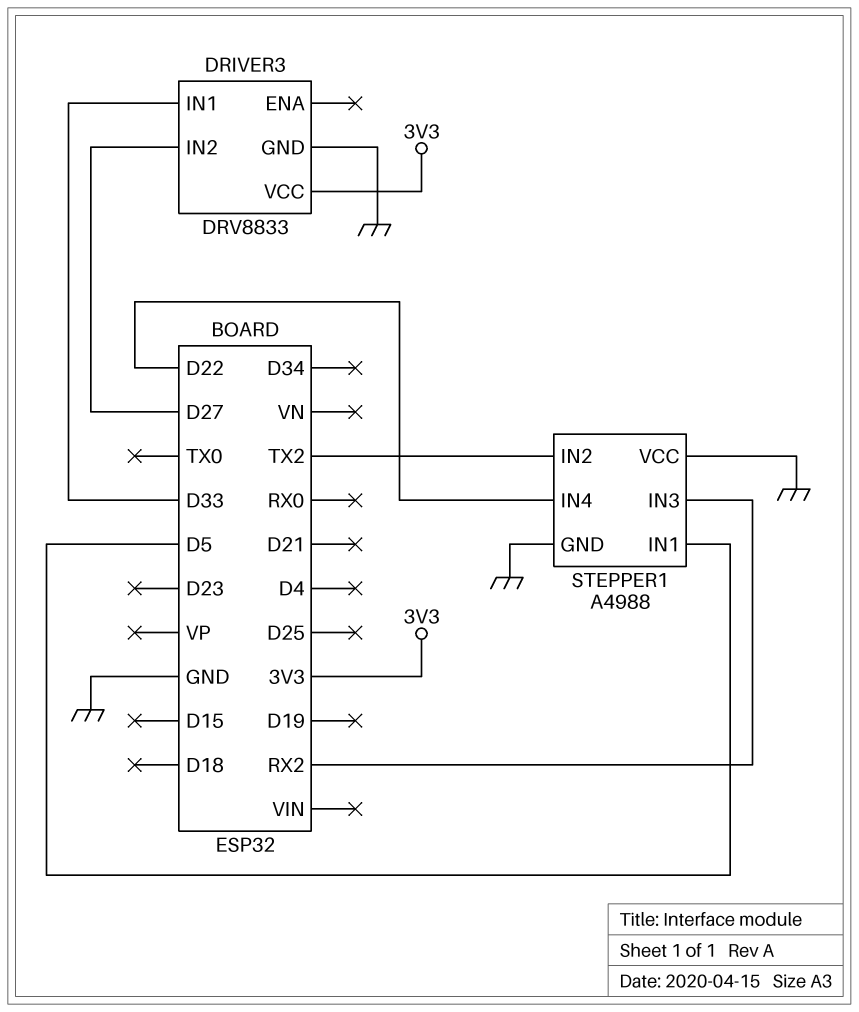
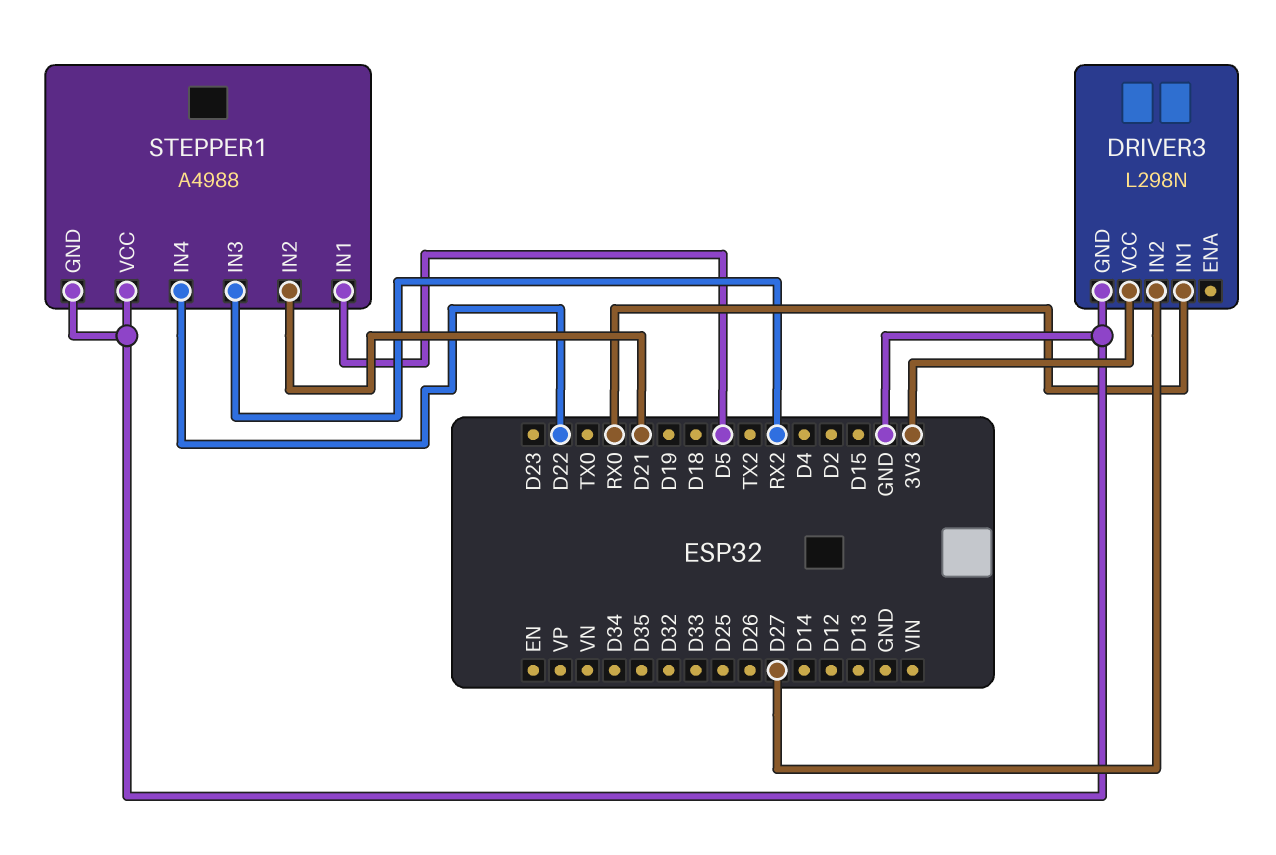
DRIVER3: DRV8833 -> L298N
DRIVER3 pin IN1: D33 -> RX0
STEPPER1 pin IN2: TX2 -> D21

